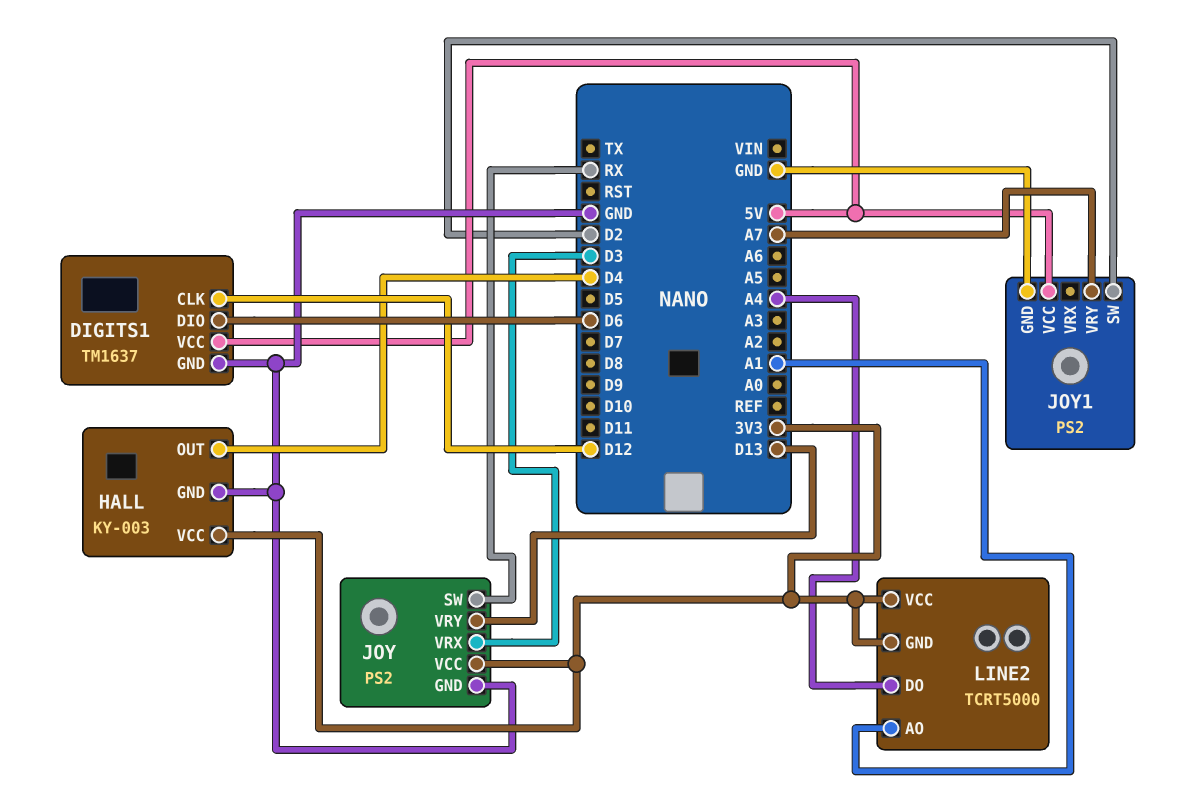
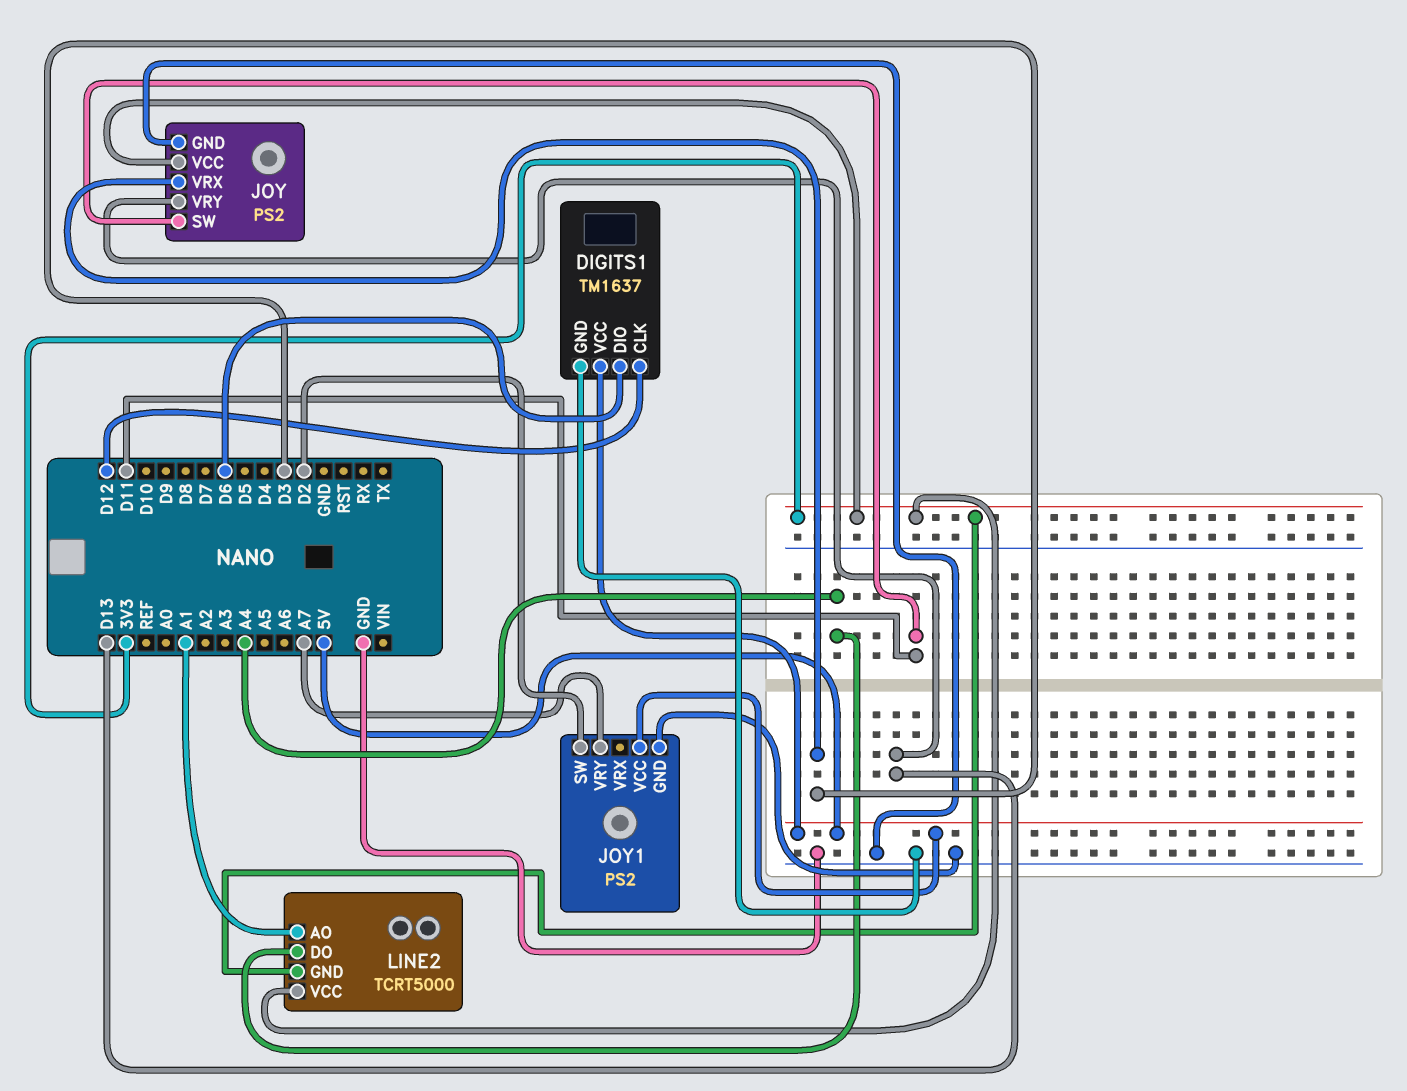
HALL: KY-003 -> none
HALL pin GND: GND -> none
HALL pin OUT: D4 -> none
HALL pin VCC: 3V3 -> none
JOY pin SW: RX -> D11

